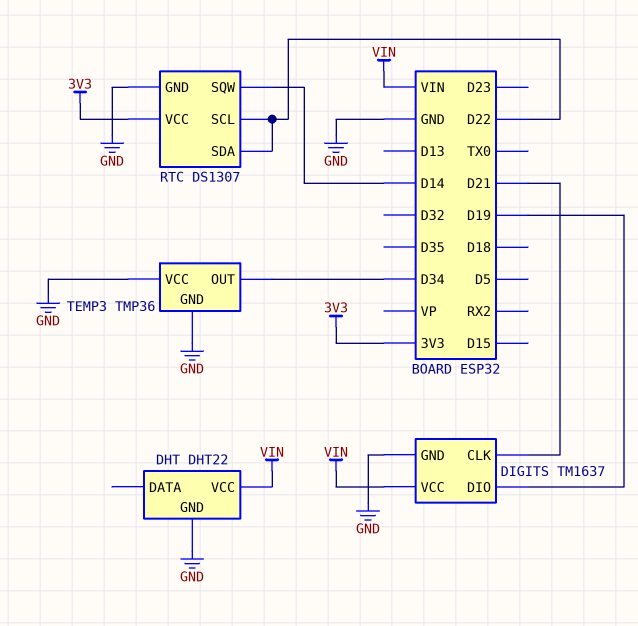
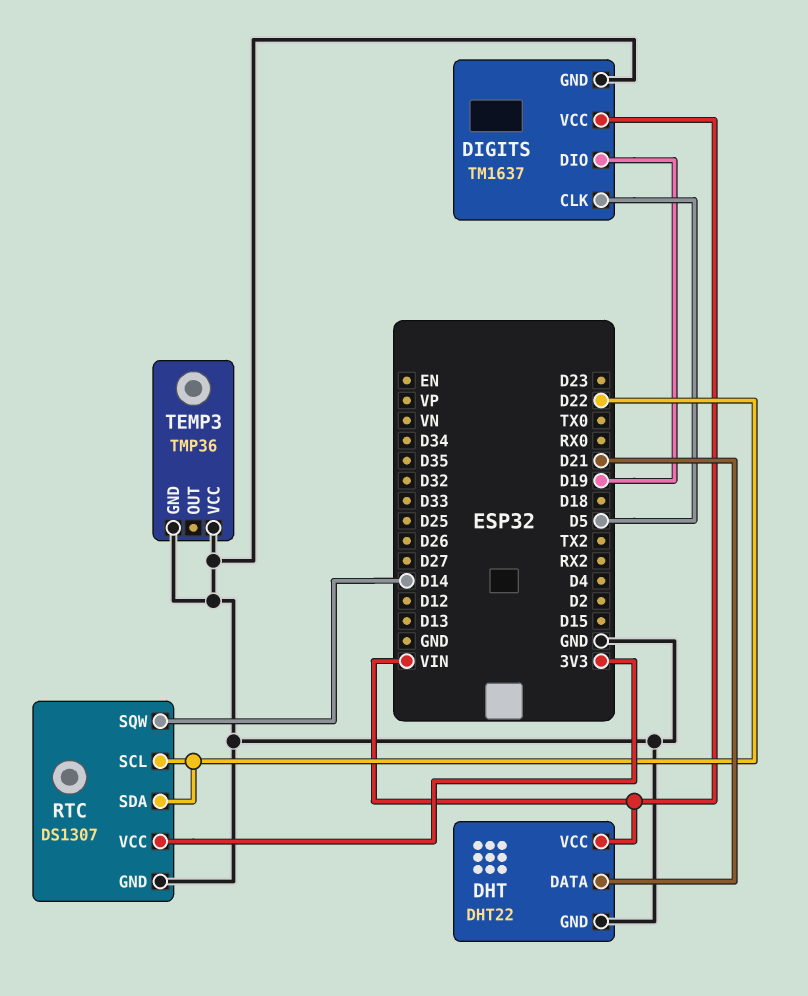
DHT pin DATA: none -> D21
DIGITS pin CLK: D21 -> D5
TEMP3 pin OUT: D34 -> none

